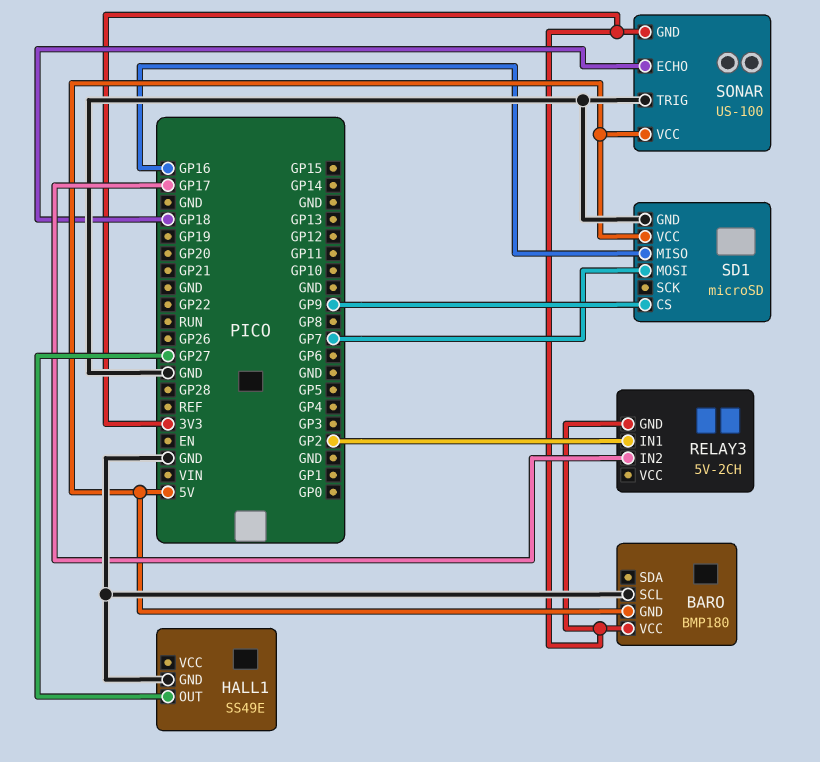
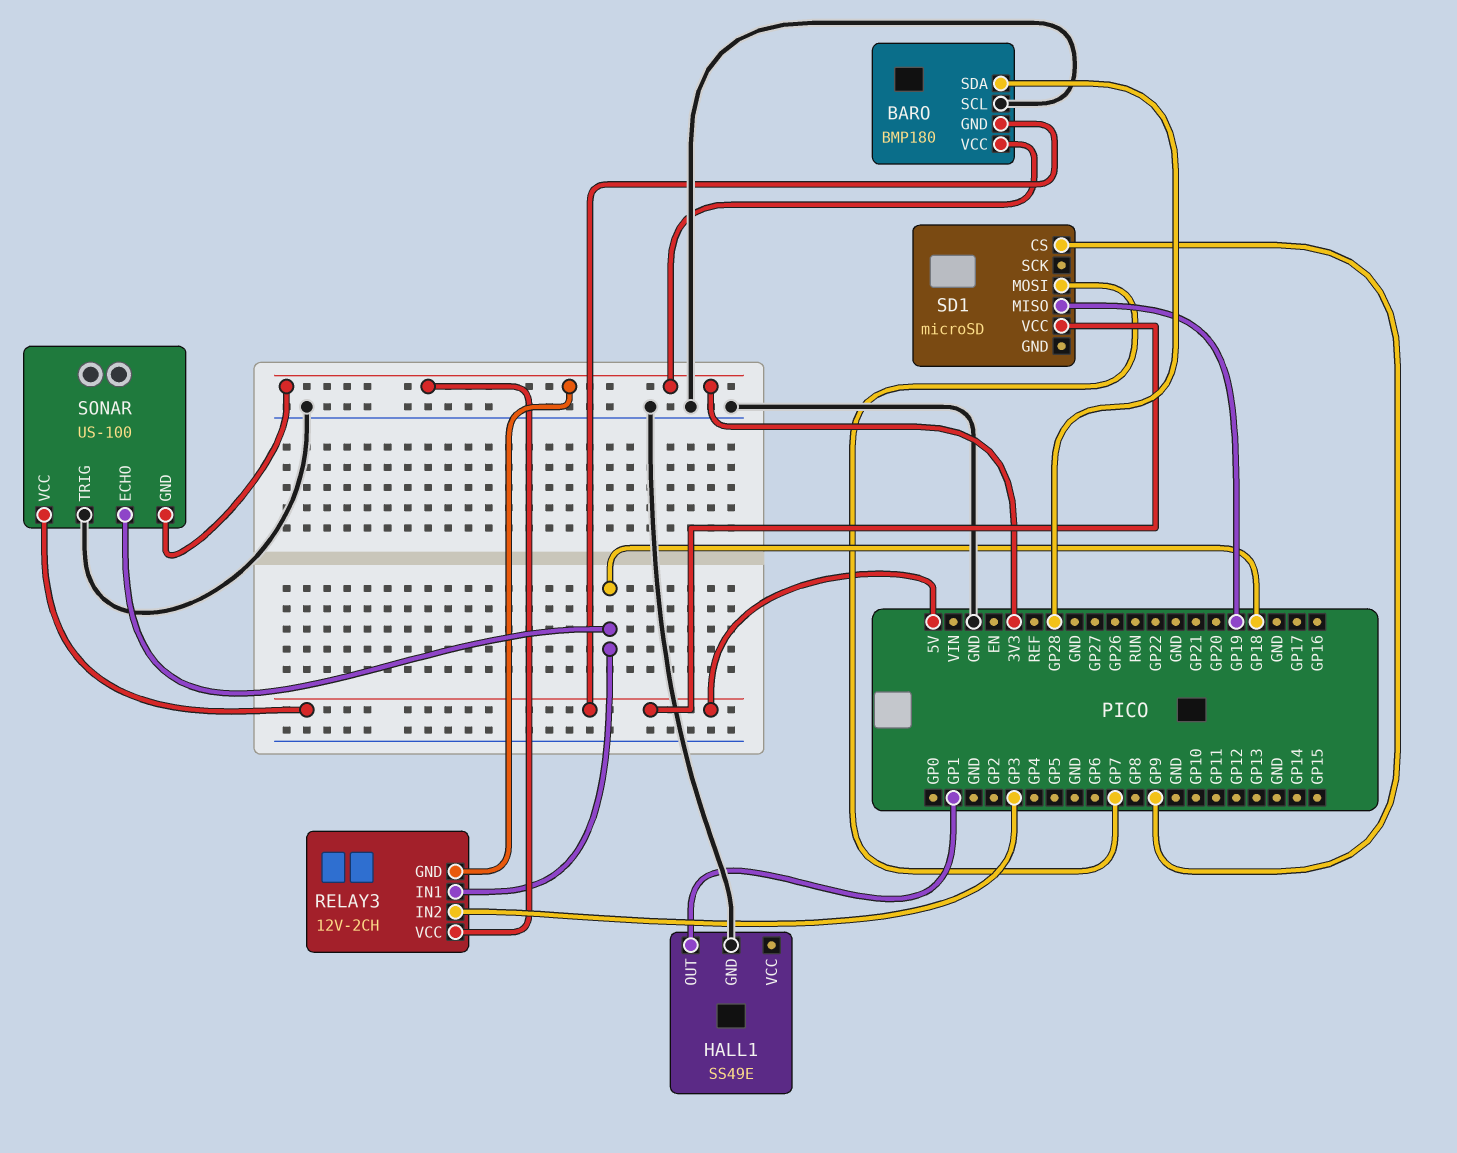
BARO pin SDA: none -> GP28
HALL1 pin OUT: GP27 -> GP1
RELAY3: 5V-2CH -> 12V-2CH
RELAY3 pin IN1: GP2 -> GP18
RELAY3 pin IN2: GP17 -> GP3
RELAY3 pin VCC: none -> 3V3
SD1 pin GND: GND -> none
SD1 pin MISO: GP16 -> GP19

